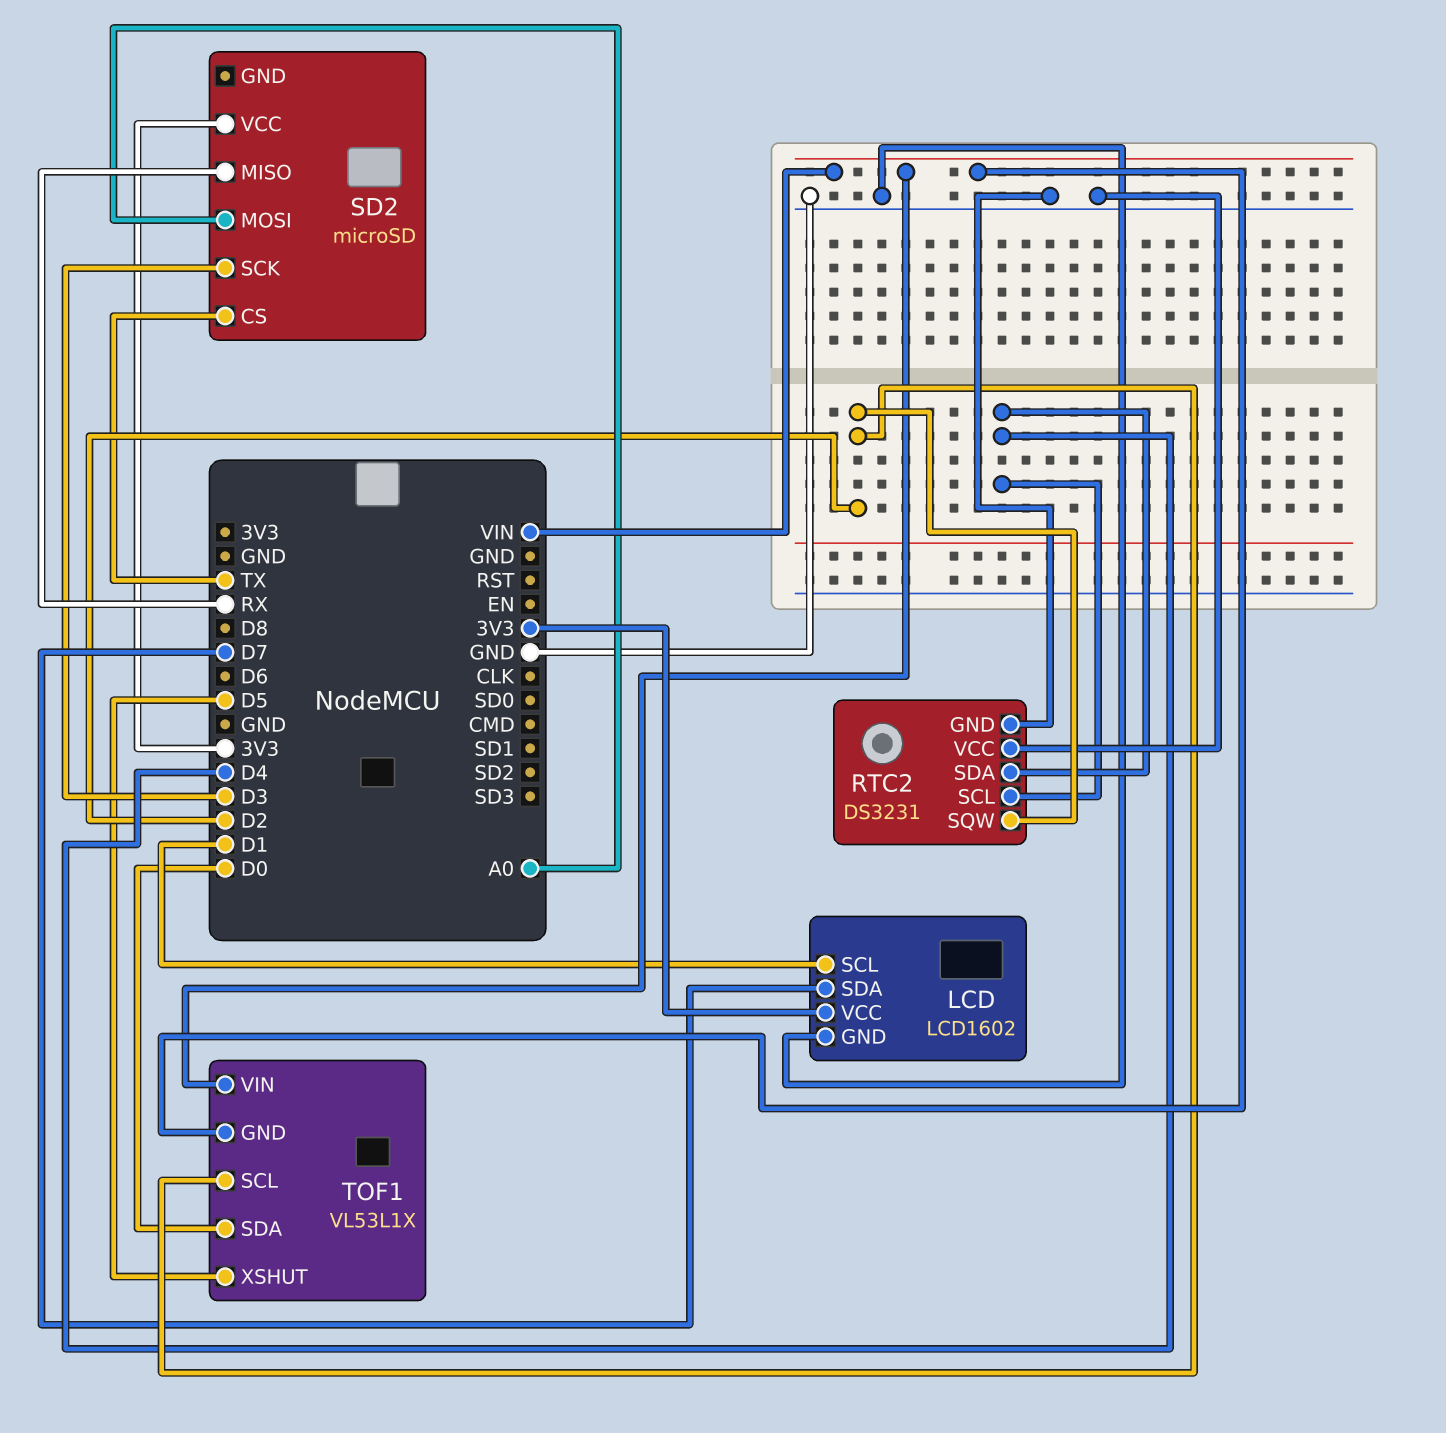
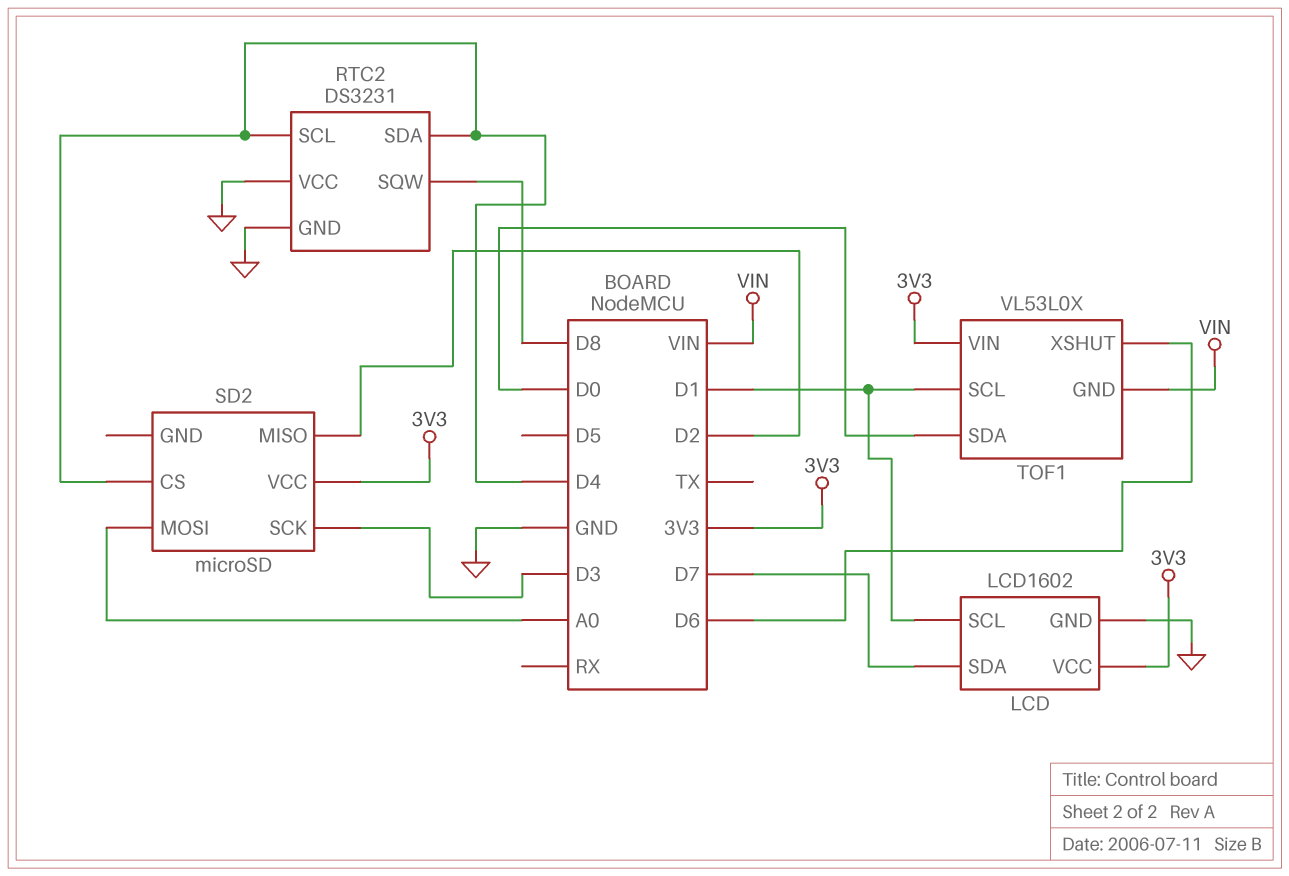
RTC2 pin SQW: D2 -> D8
SD2 pin CS: TX -> D4
SD2 pin MISO: RX -> D2
TOF1: VL53L1X -> VL53L0X
TOF1 pin SCL: D2 -> D1
TOF1 pin VIN: VIN -> 3V3
TOF1 pin XSHUT: D5 -> D6

